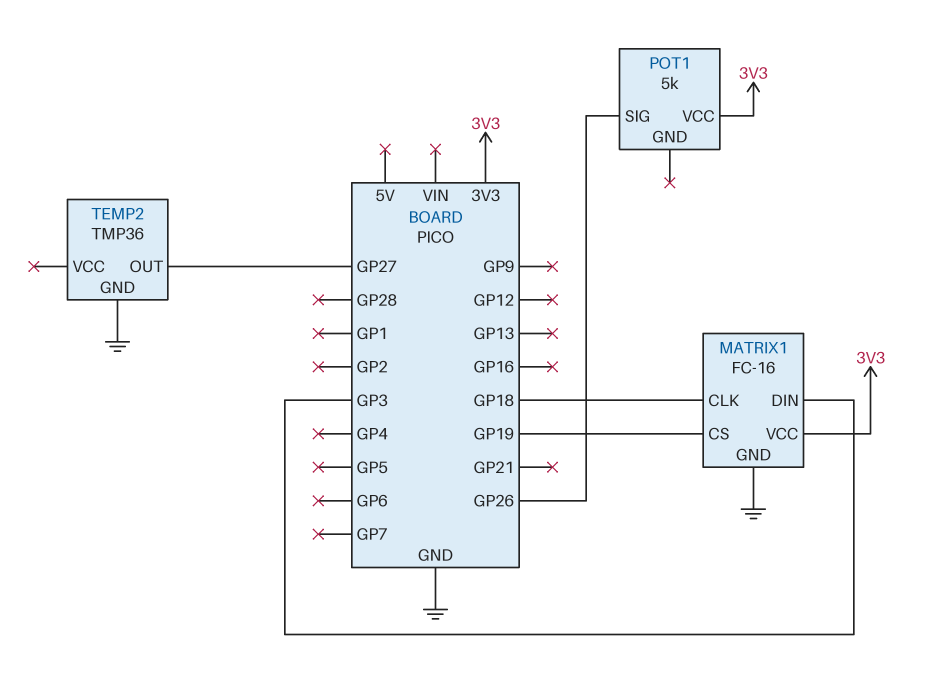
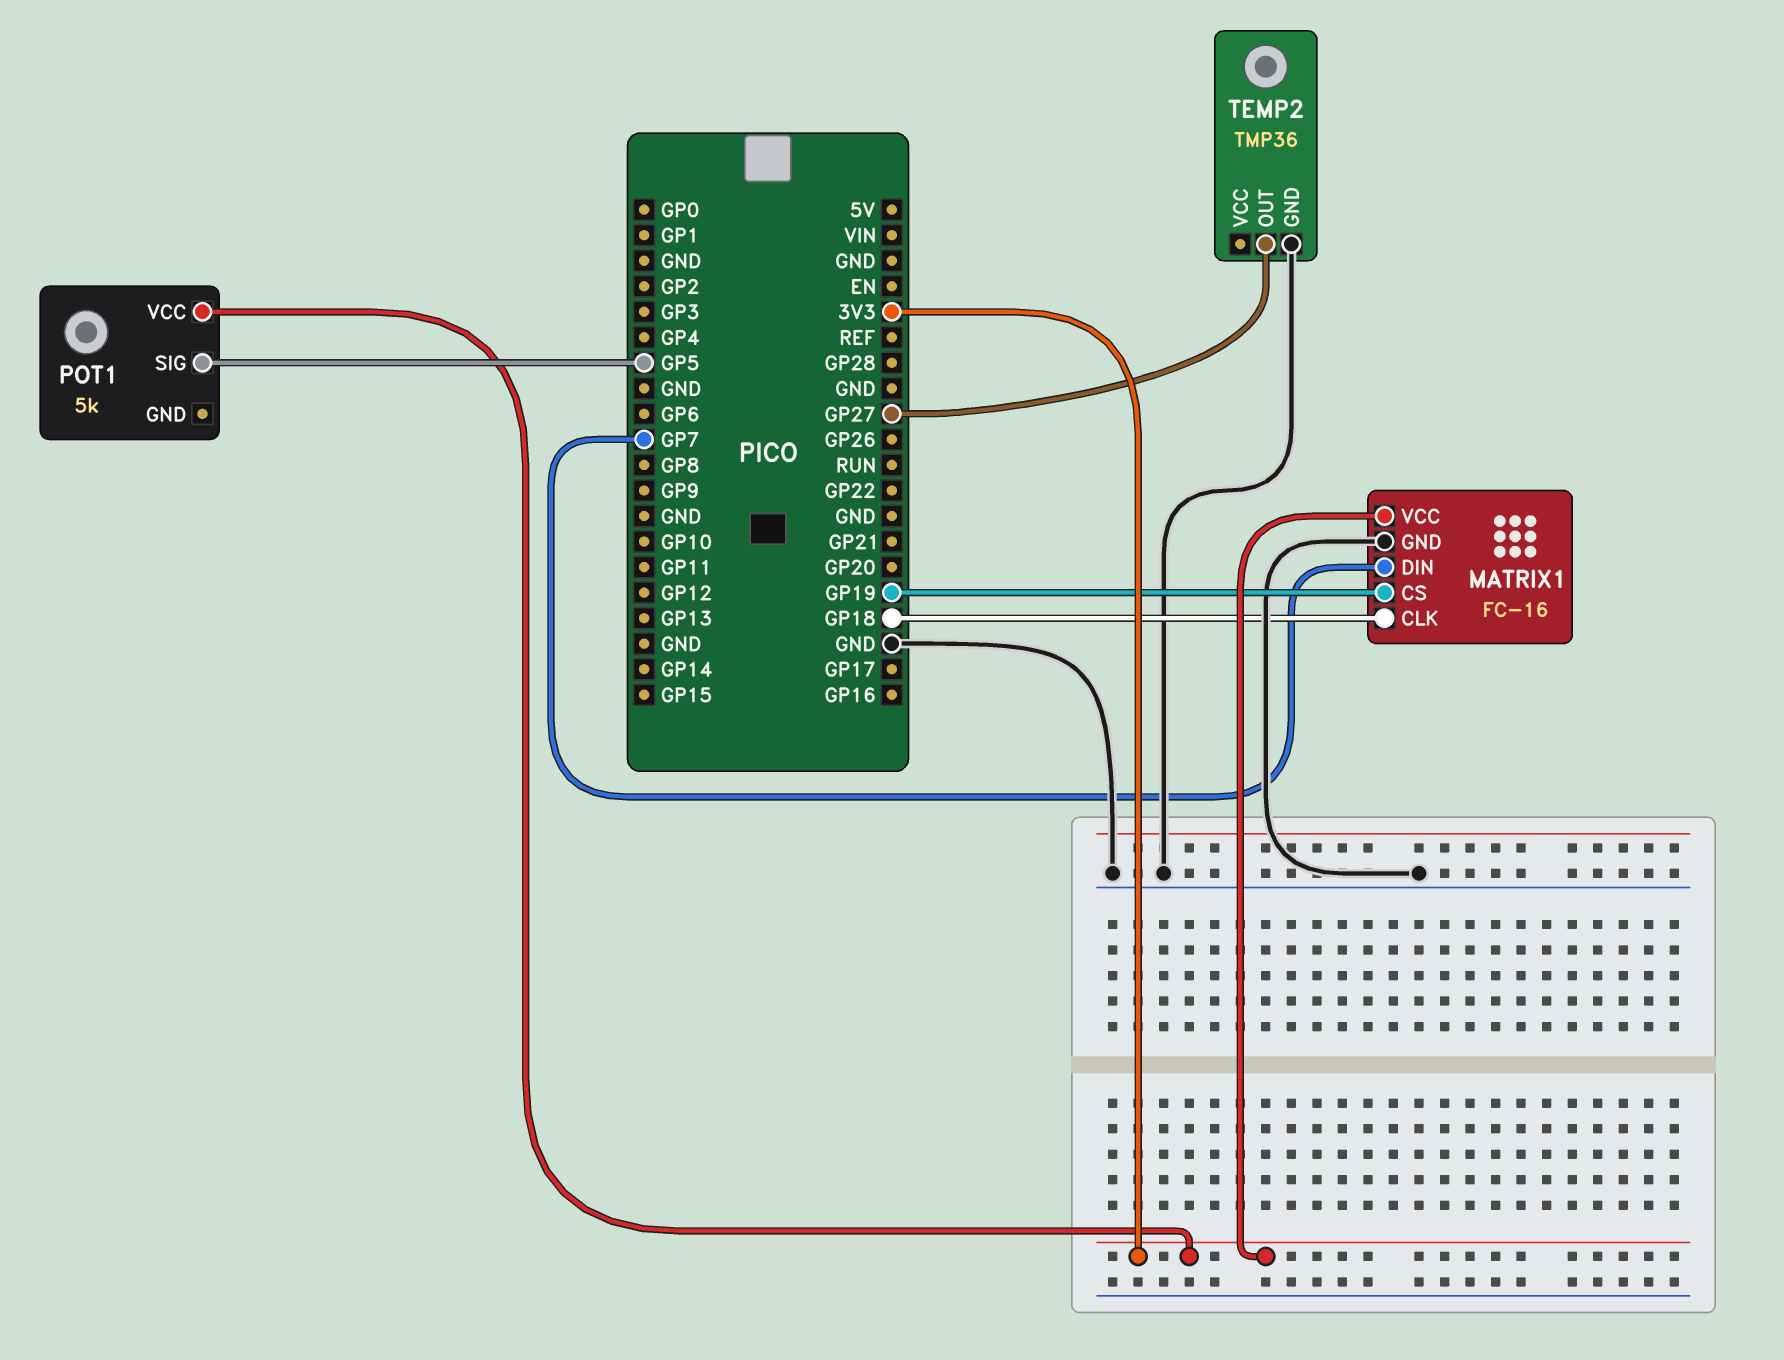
MATRIX1 pin DIN: GP3 -> GP7
POT1 pin SIG: GP26 -> GP5

